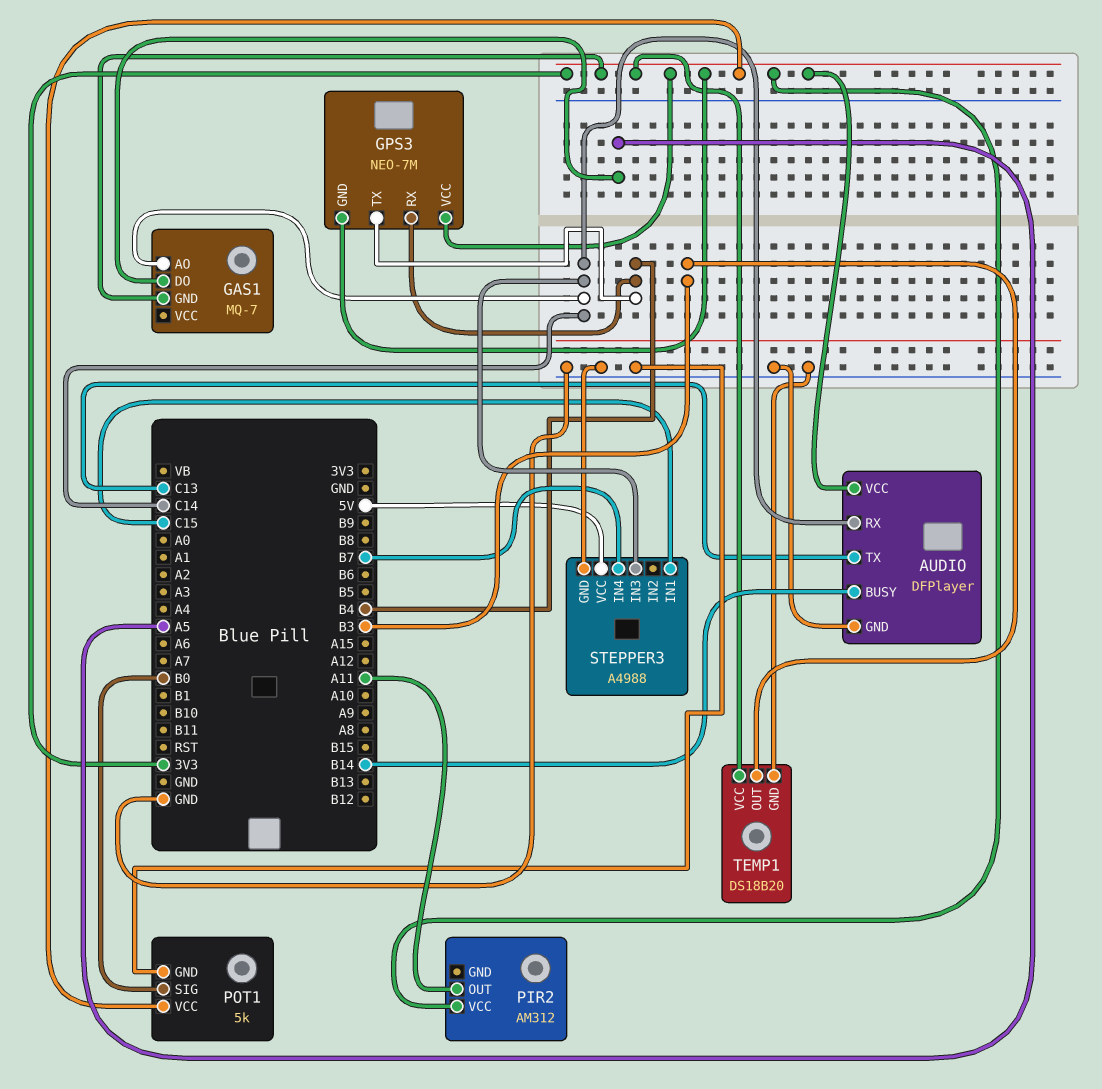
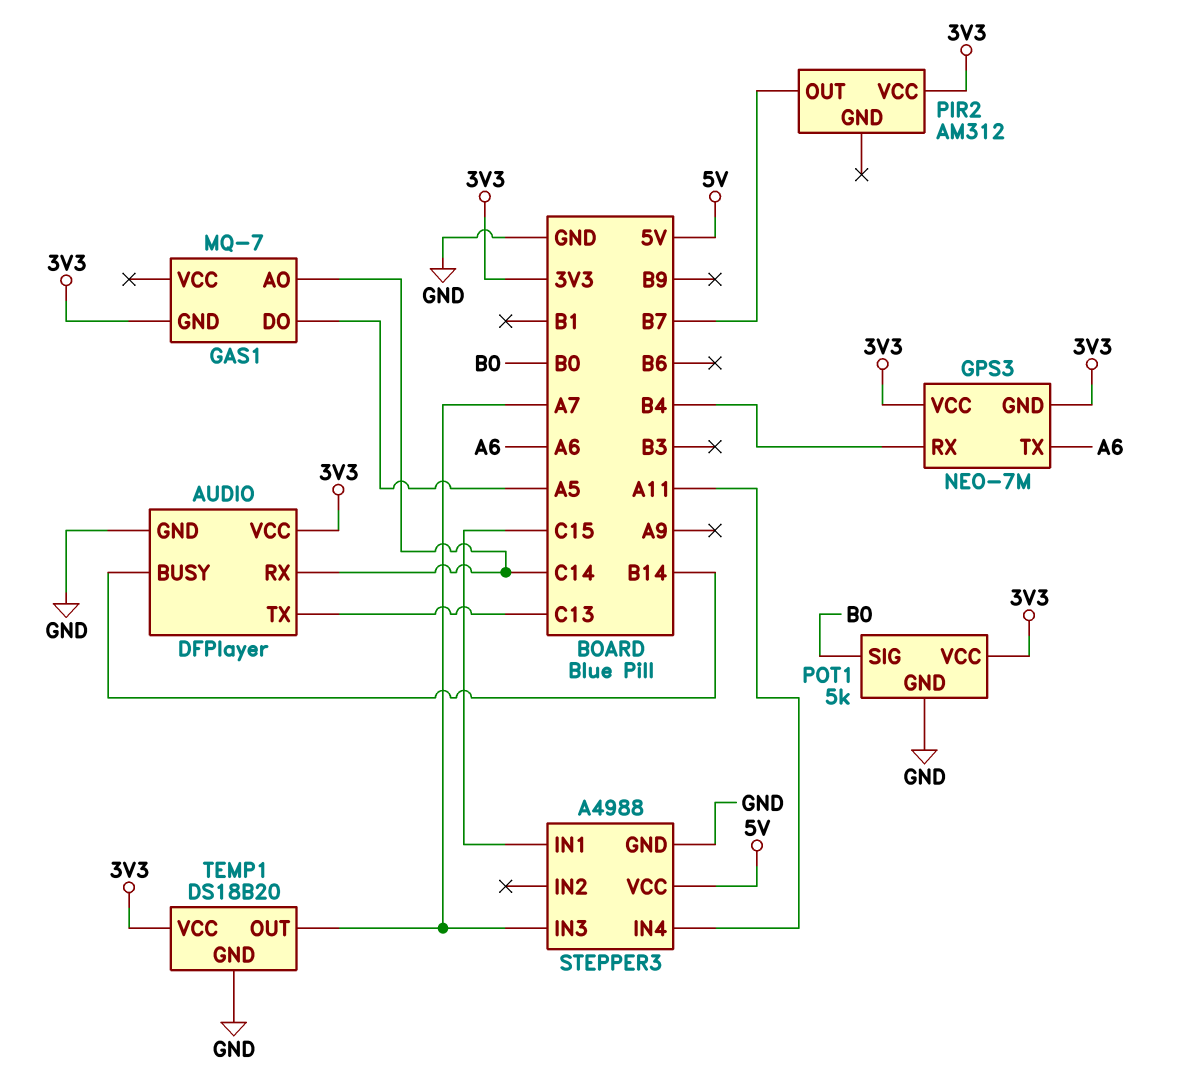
GPS3 pin TX: B4 -> A6
PIR2 pin OUT: A11 -> B7
STEPPER3 pin IN3: C14 -> A7
STEPPER3 pin IN4: B7 -> A11
TEMP1 pin OUT: B3 -> A7

